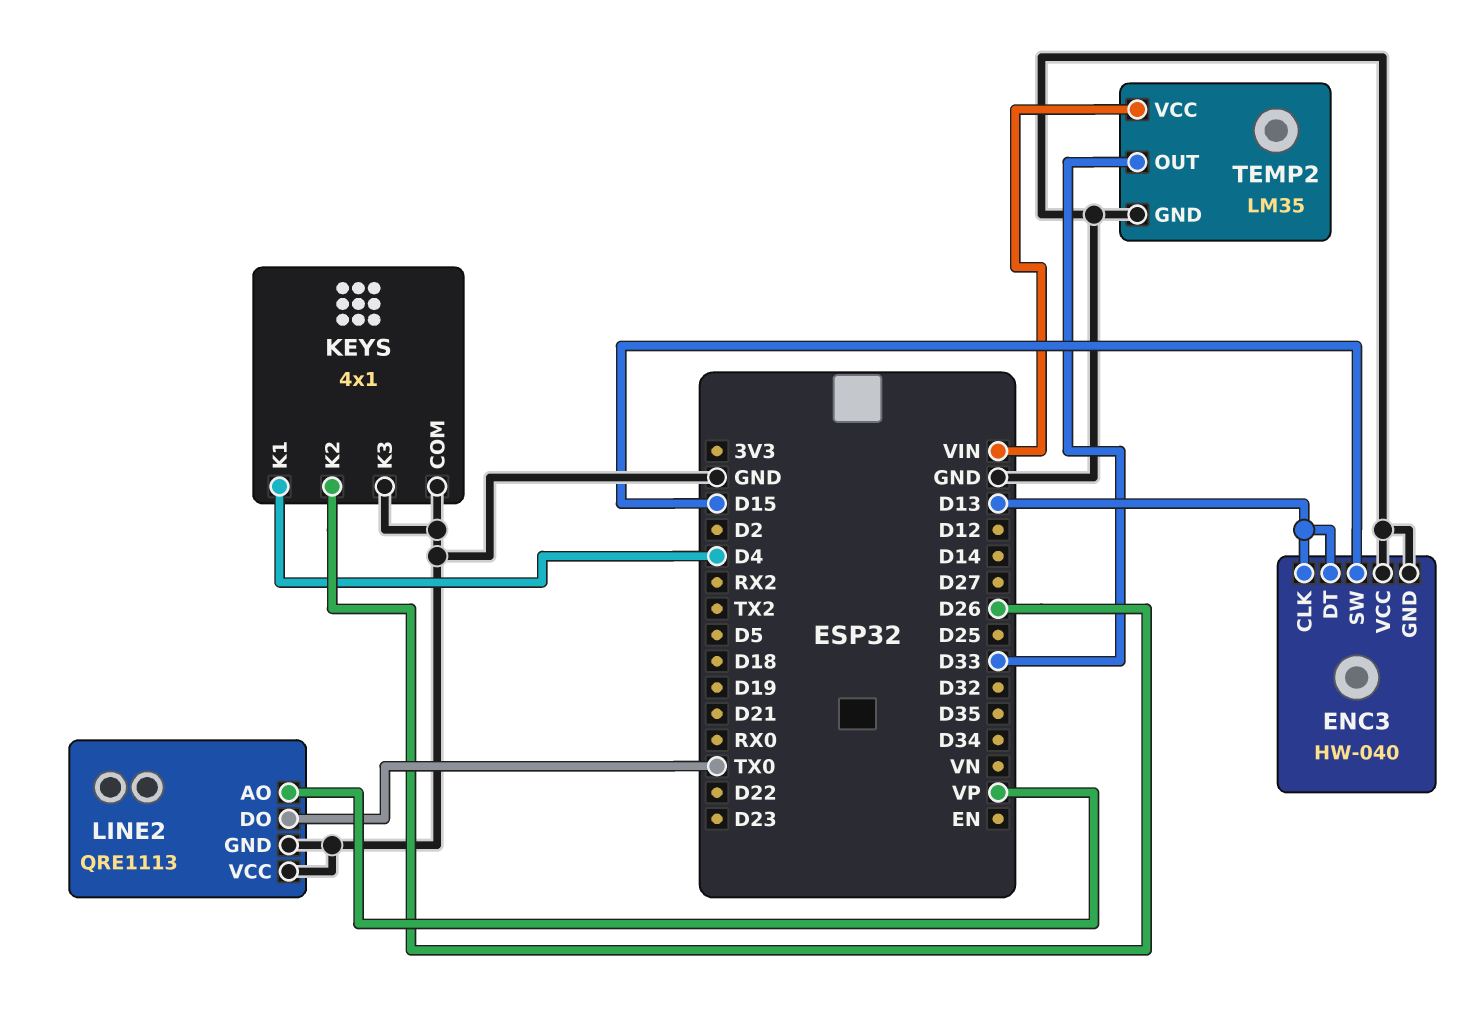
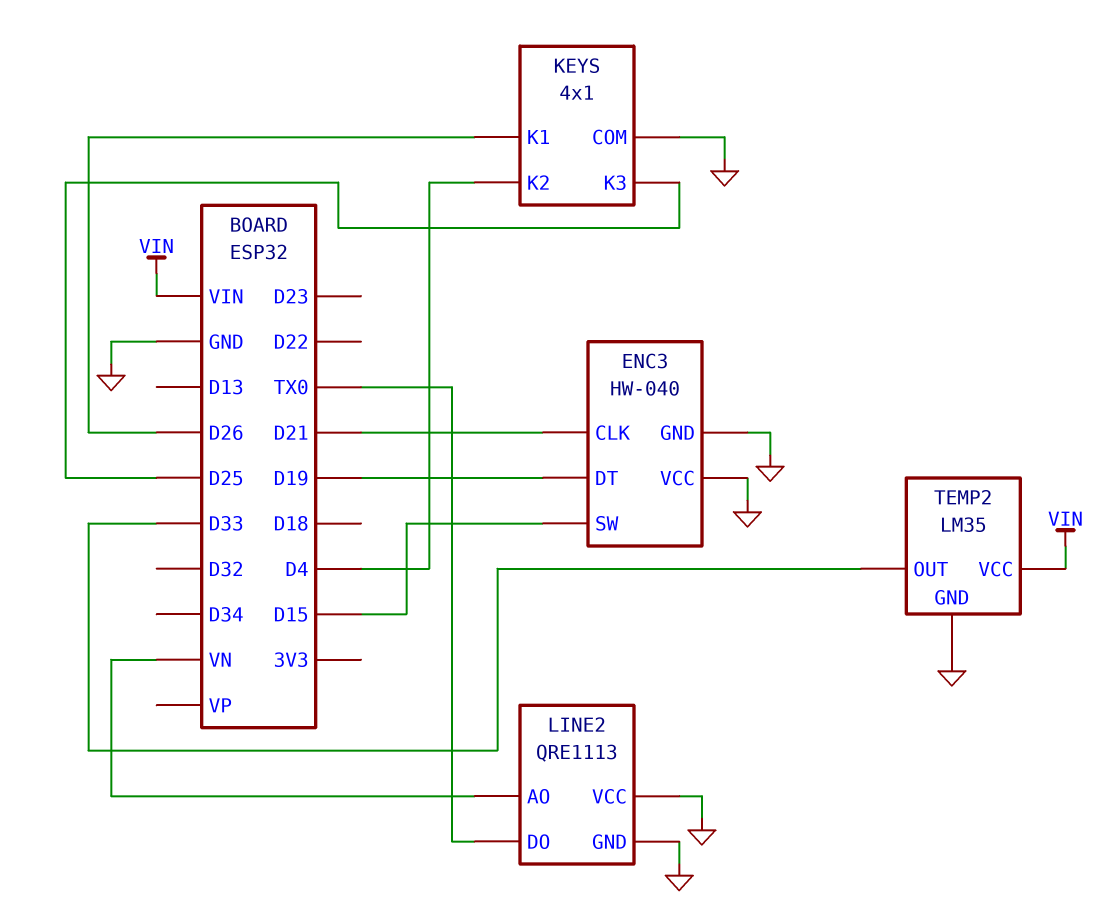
ENC3 pin CLK: D13 -> D21
ENC3 pin DT: D13 -> D19
KEYS pin K1: D4 -> D26
KEYS pin K2: D26 -> D4
KEYS pin K3: GND -> D25
LINE2 pin AO: VP -> VN

